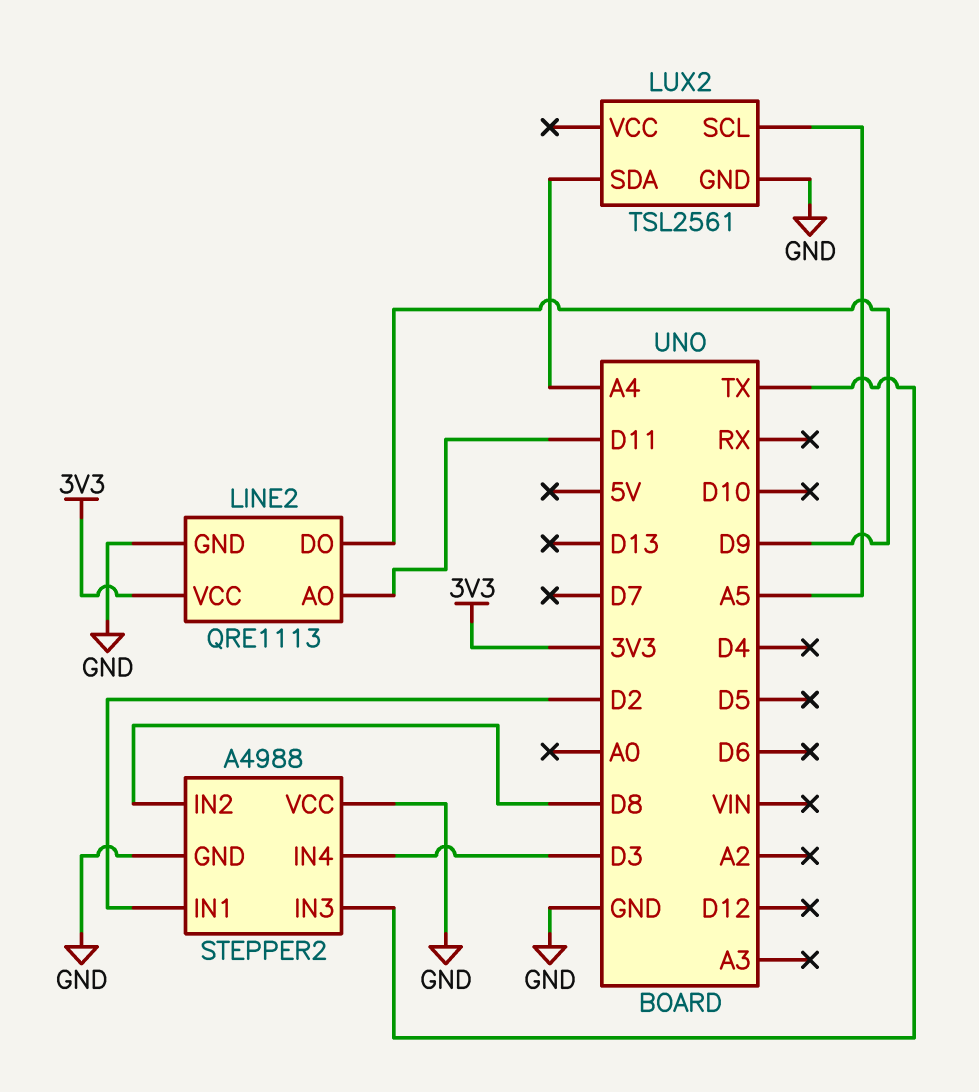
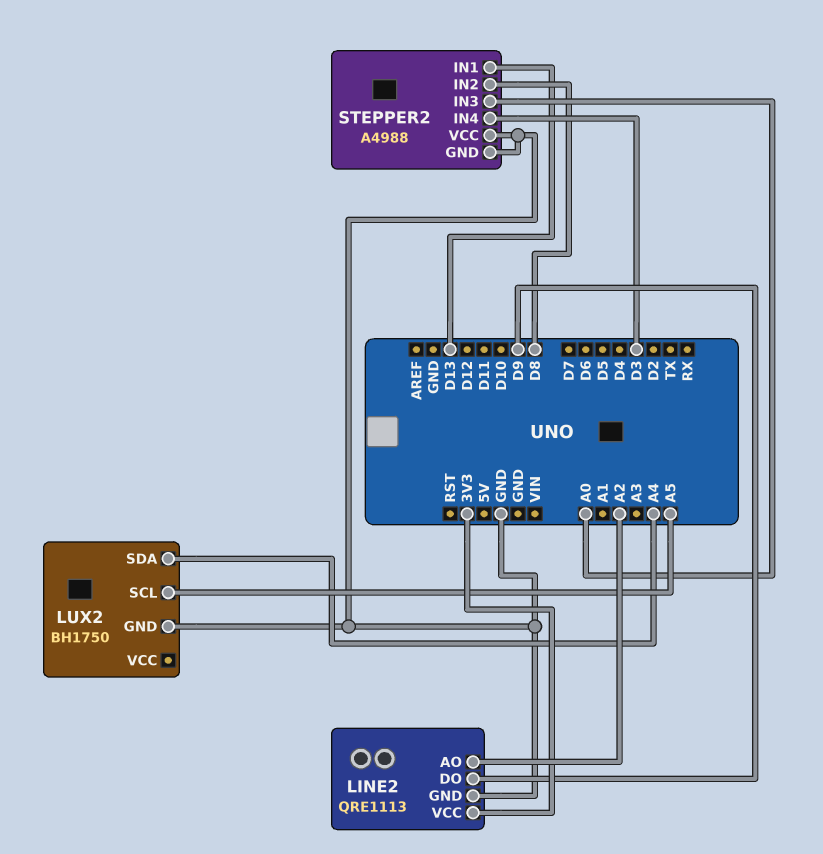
LINE2 pin AO: D11 -> A2
LUX2: TSL2561 -> BH1750
STEPPER2 pin IN1: D2 -> D13
STEPPER2 pin IN3: TX -> A0

